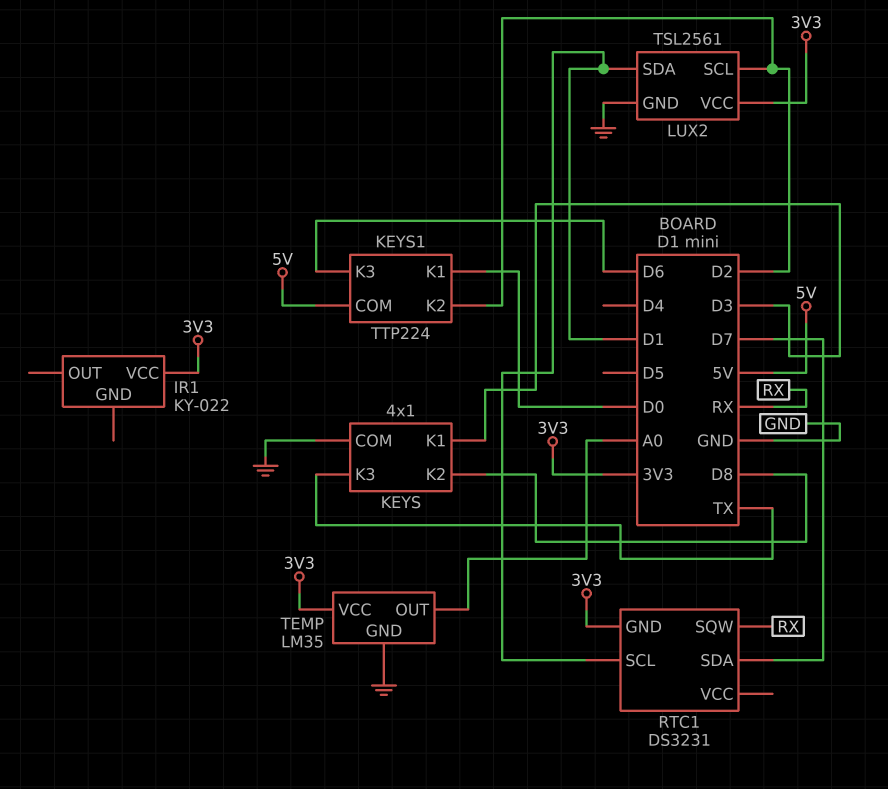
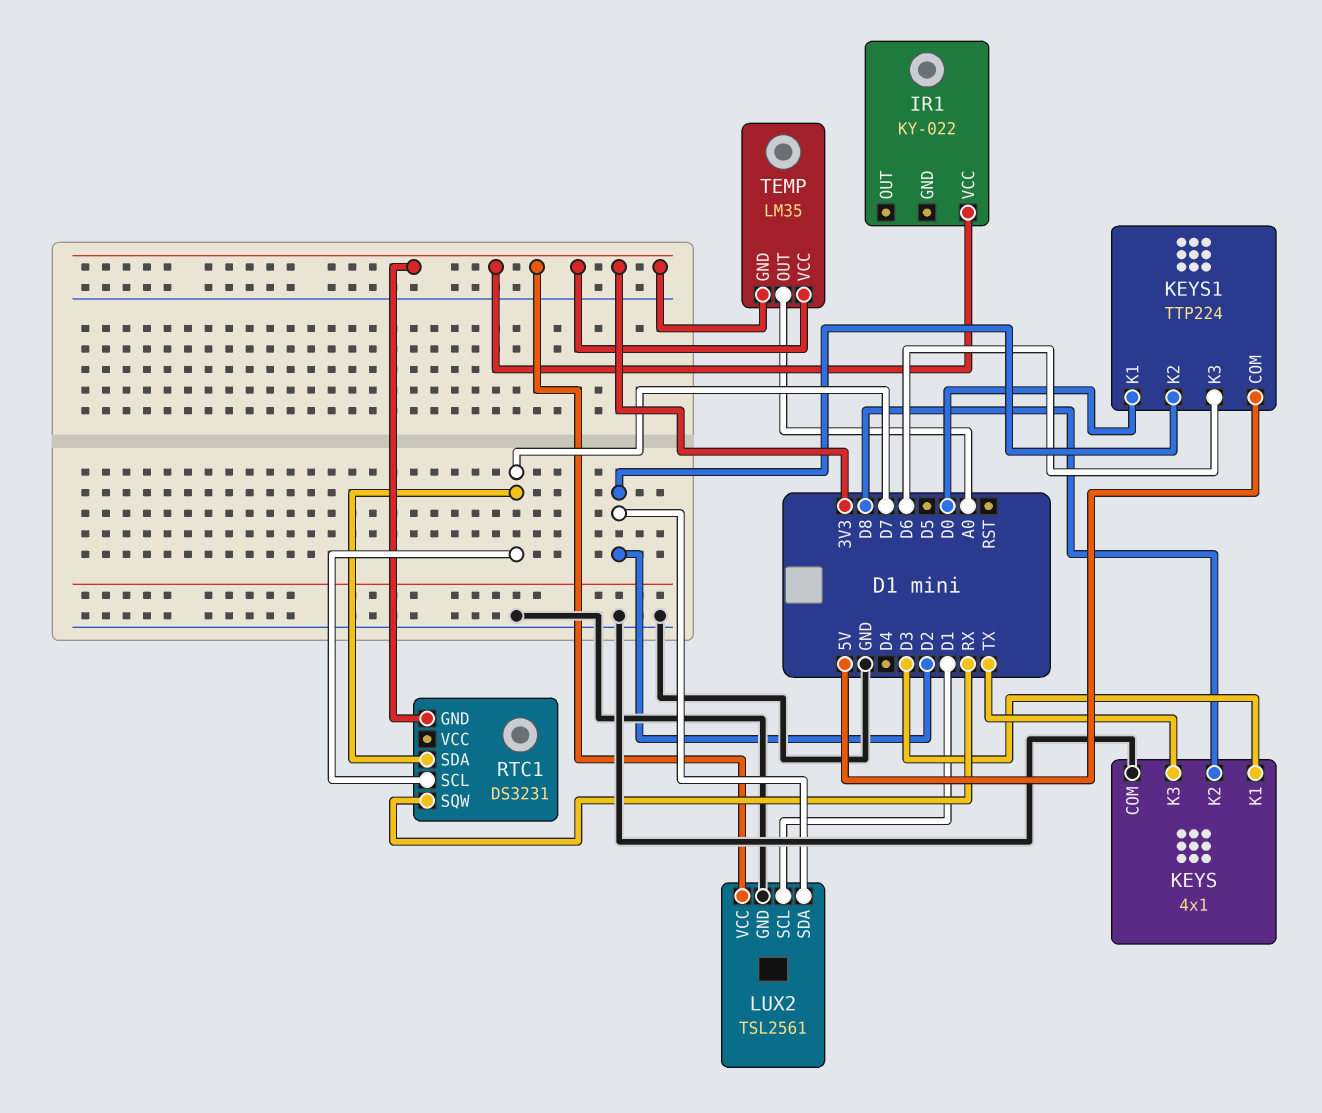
LUX2 pin SCL: D2 -> D1
LUX2 pin SDA: D1 -> D2
RTC1 pin SCL: D1 -> D7
TEMP pin GND: GND -> 3V3

